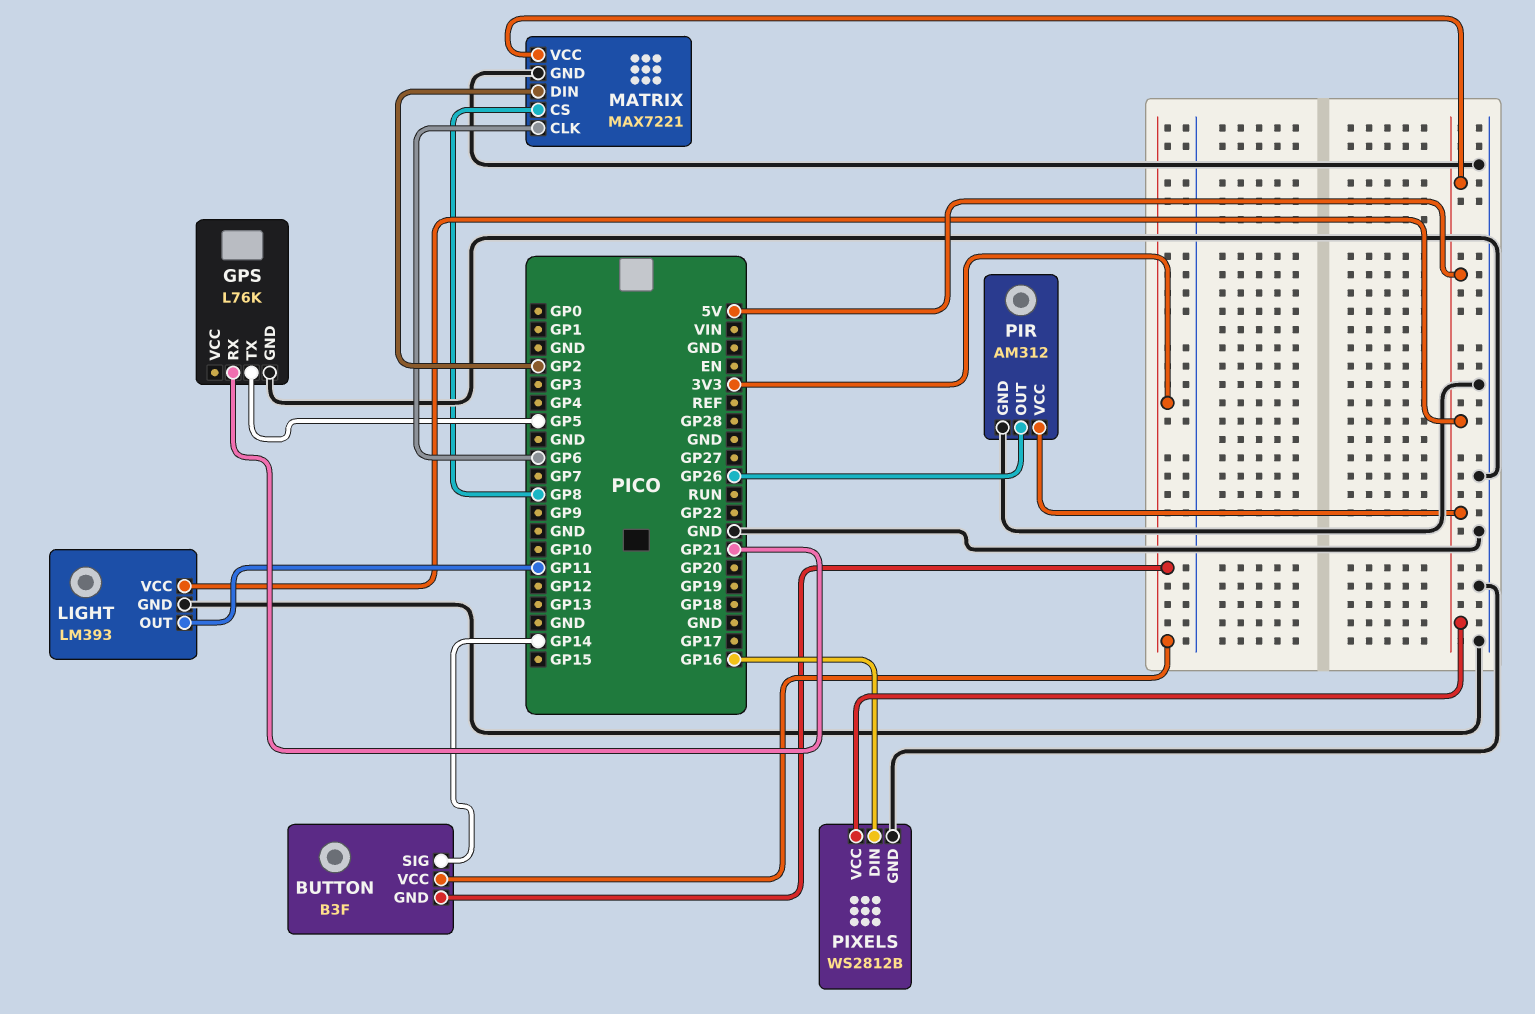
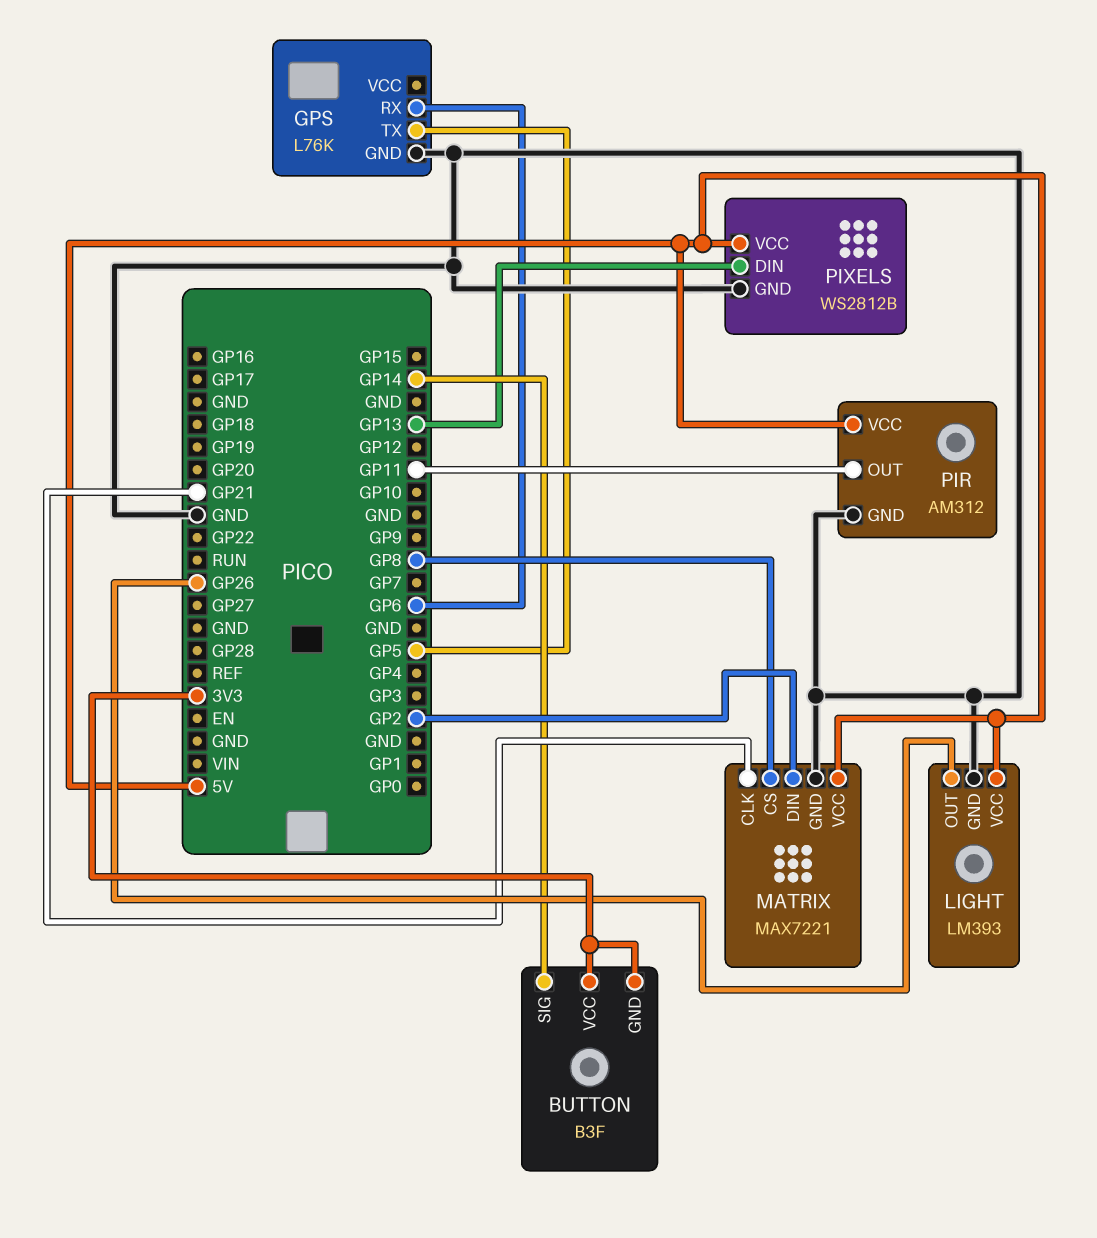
GPS pin RX: GP21 -> GP6
LIGHT pin OUT: GP11 -> GP26
MATRIX pin CLK: GP6 -> GP21
PIR pin OUT: GP26 -> GP11
PIXELS pin DIN: GP16 -> GP13

